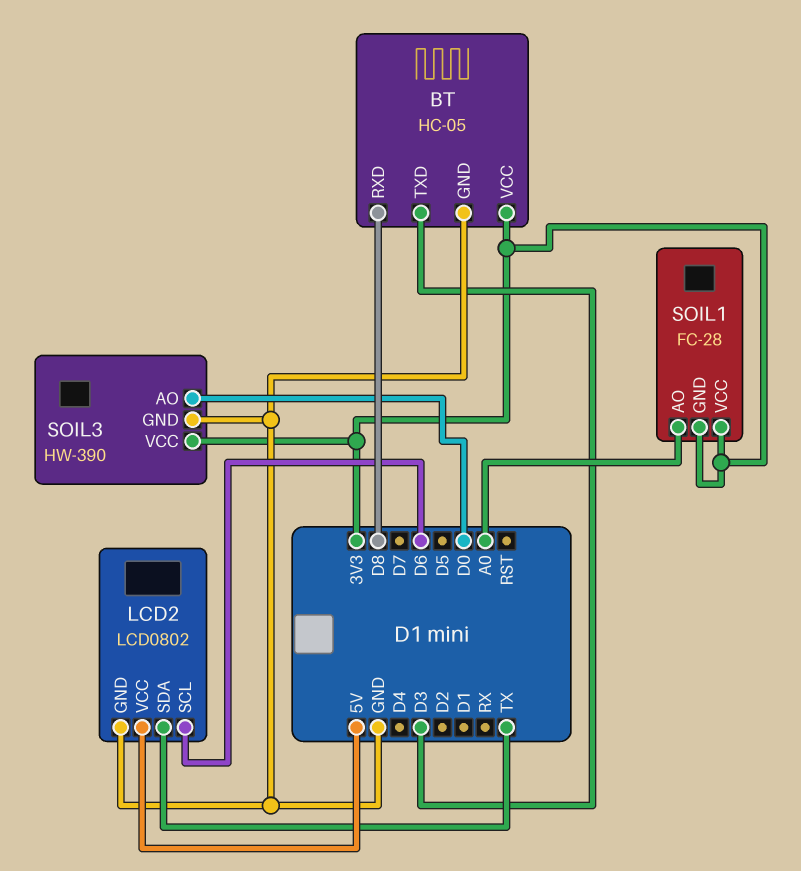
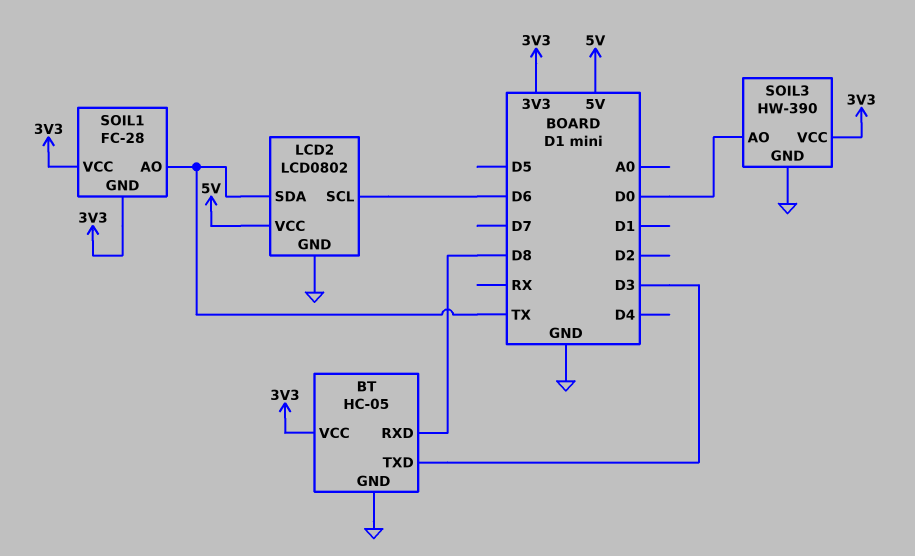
SOIL1 pin AO: A0 -> TX

